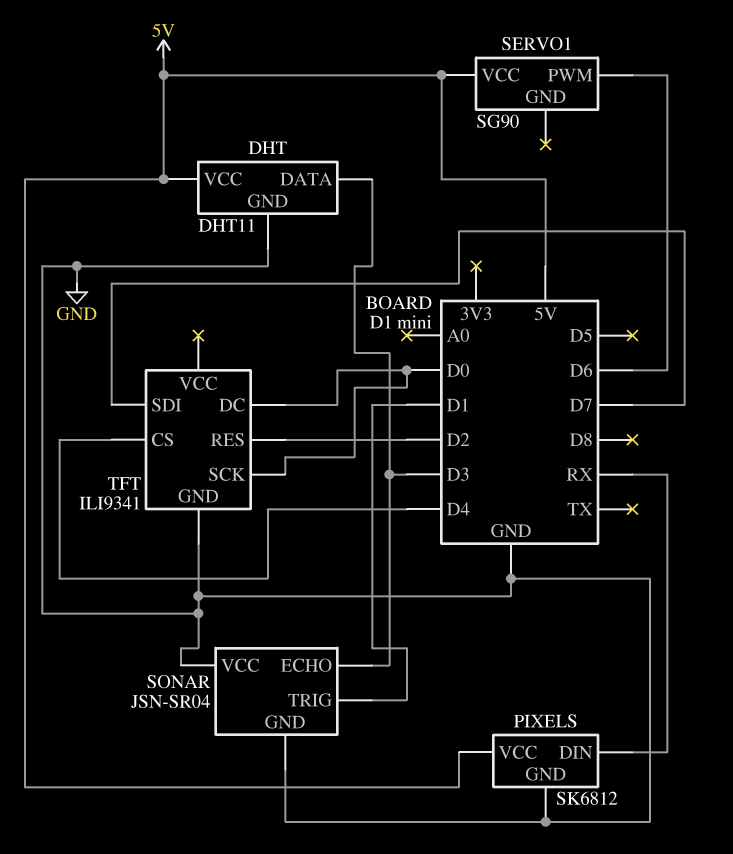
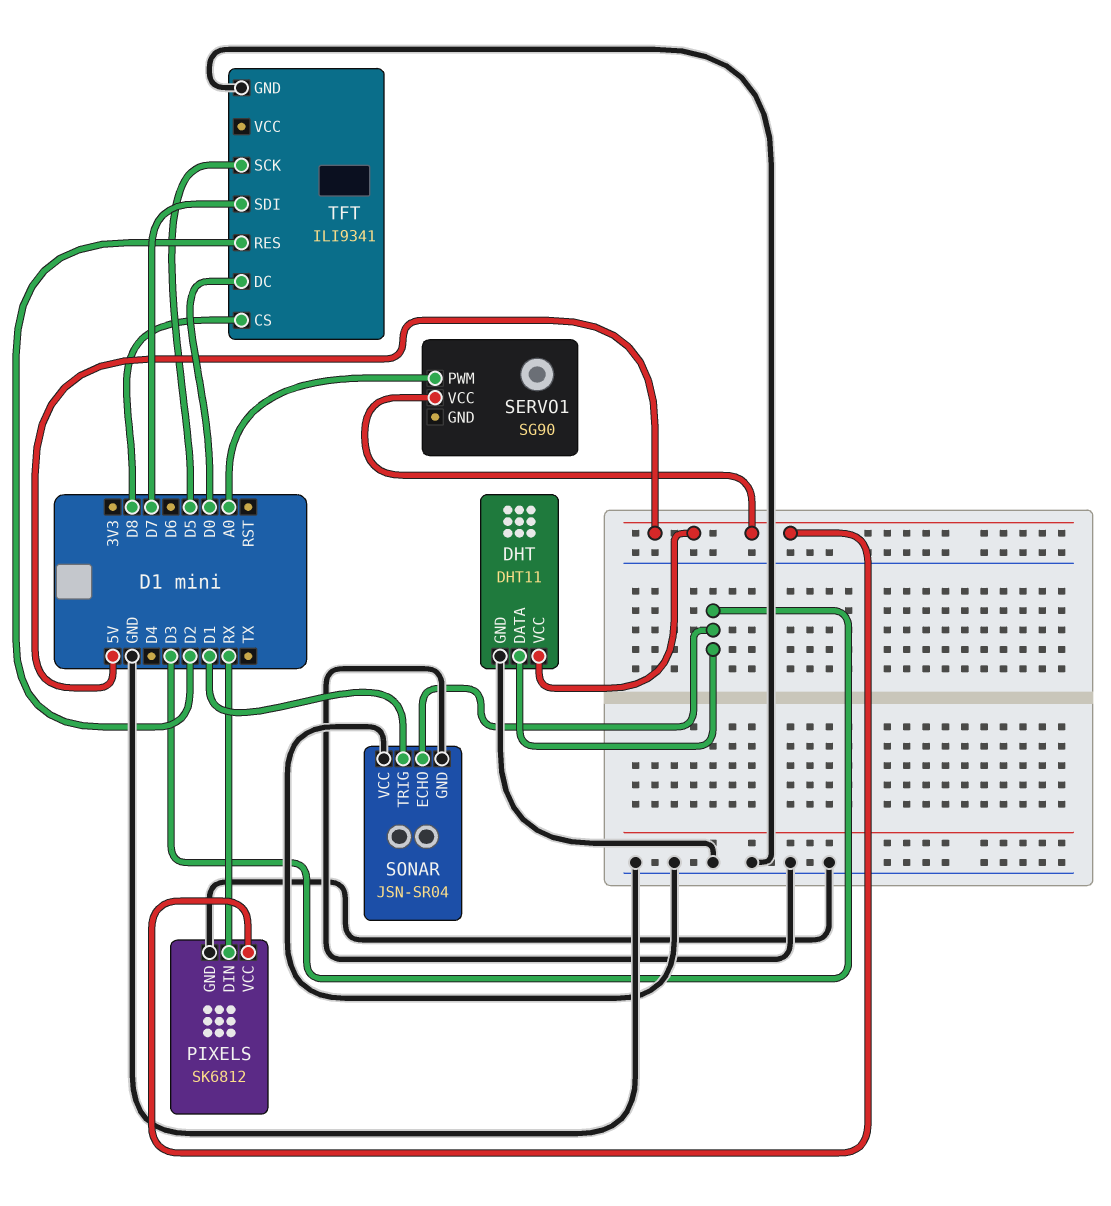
SERVO1 pin PWM: D6 -> A0
TFT pin CS: D4 -> D8
TFT pin SCK: D0 -> D5

